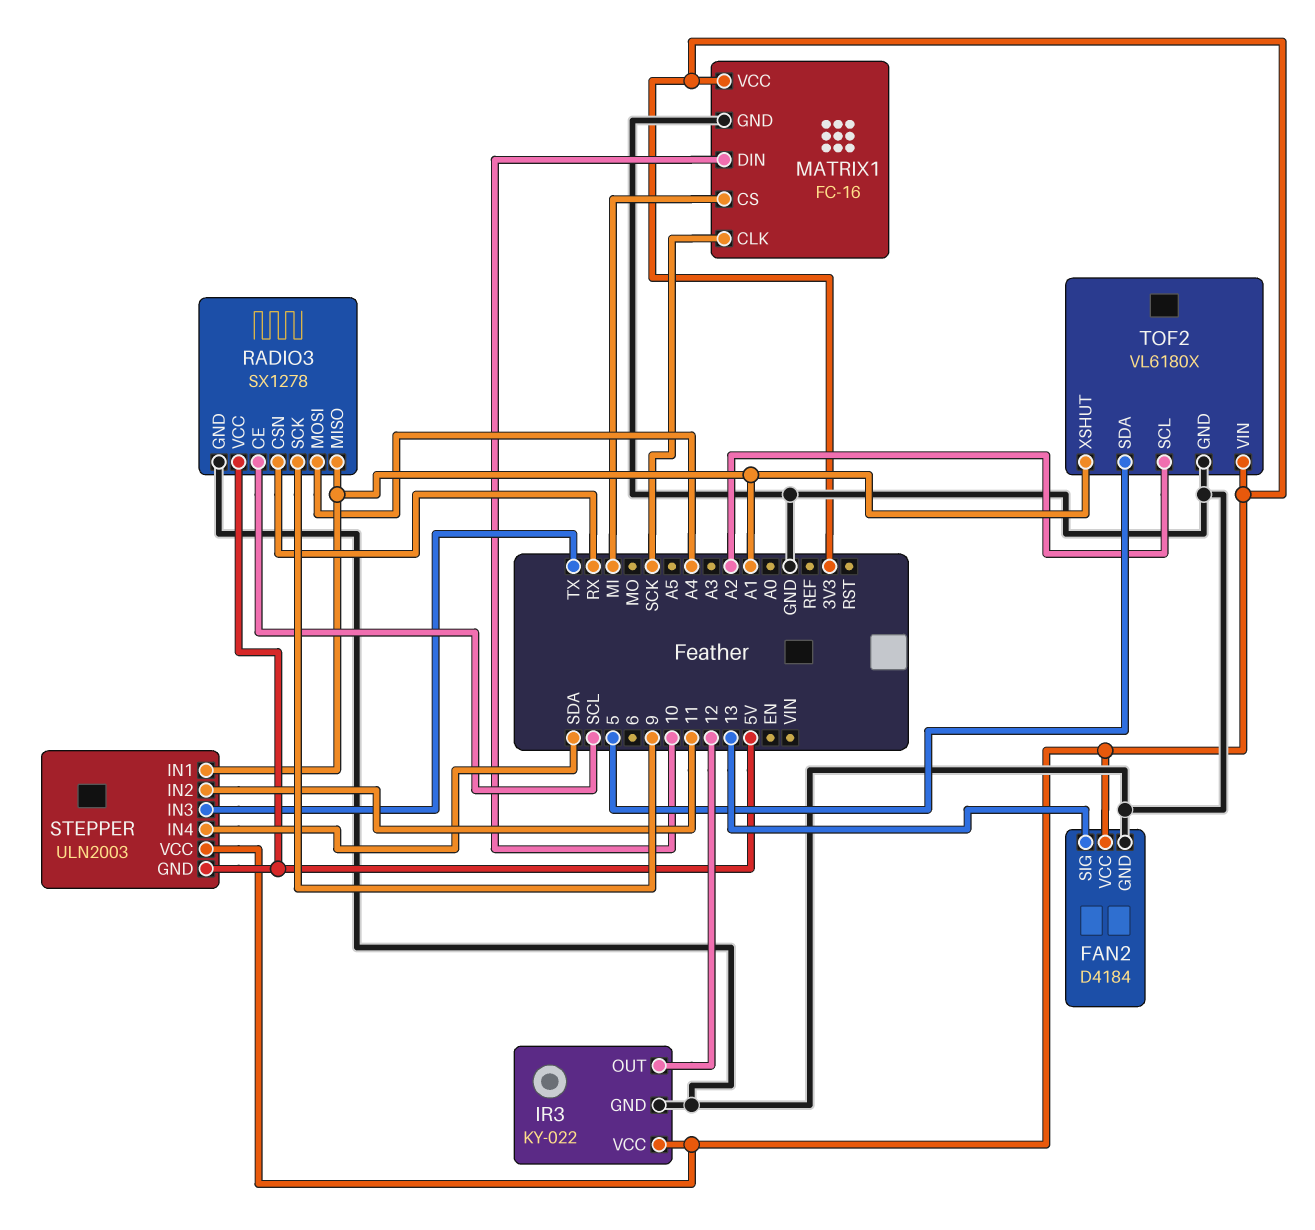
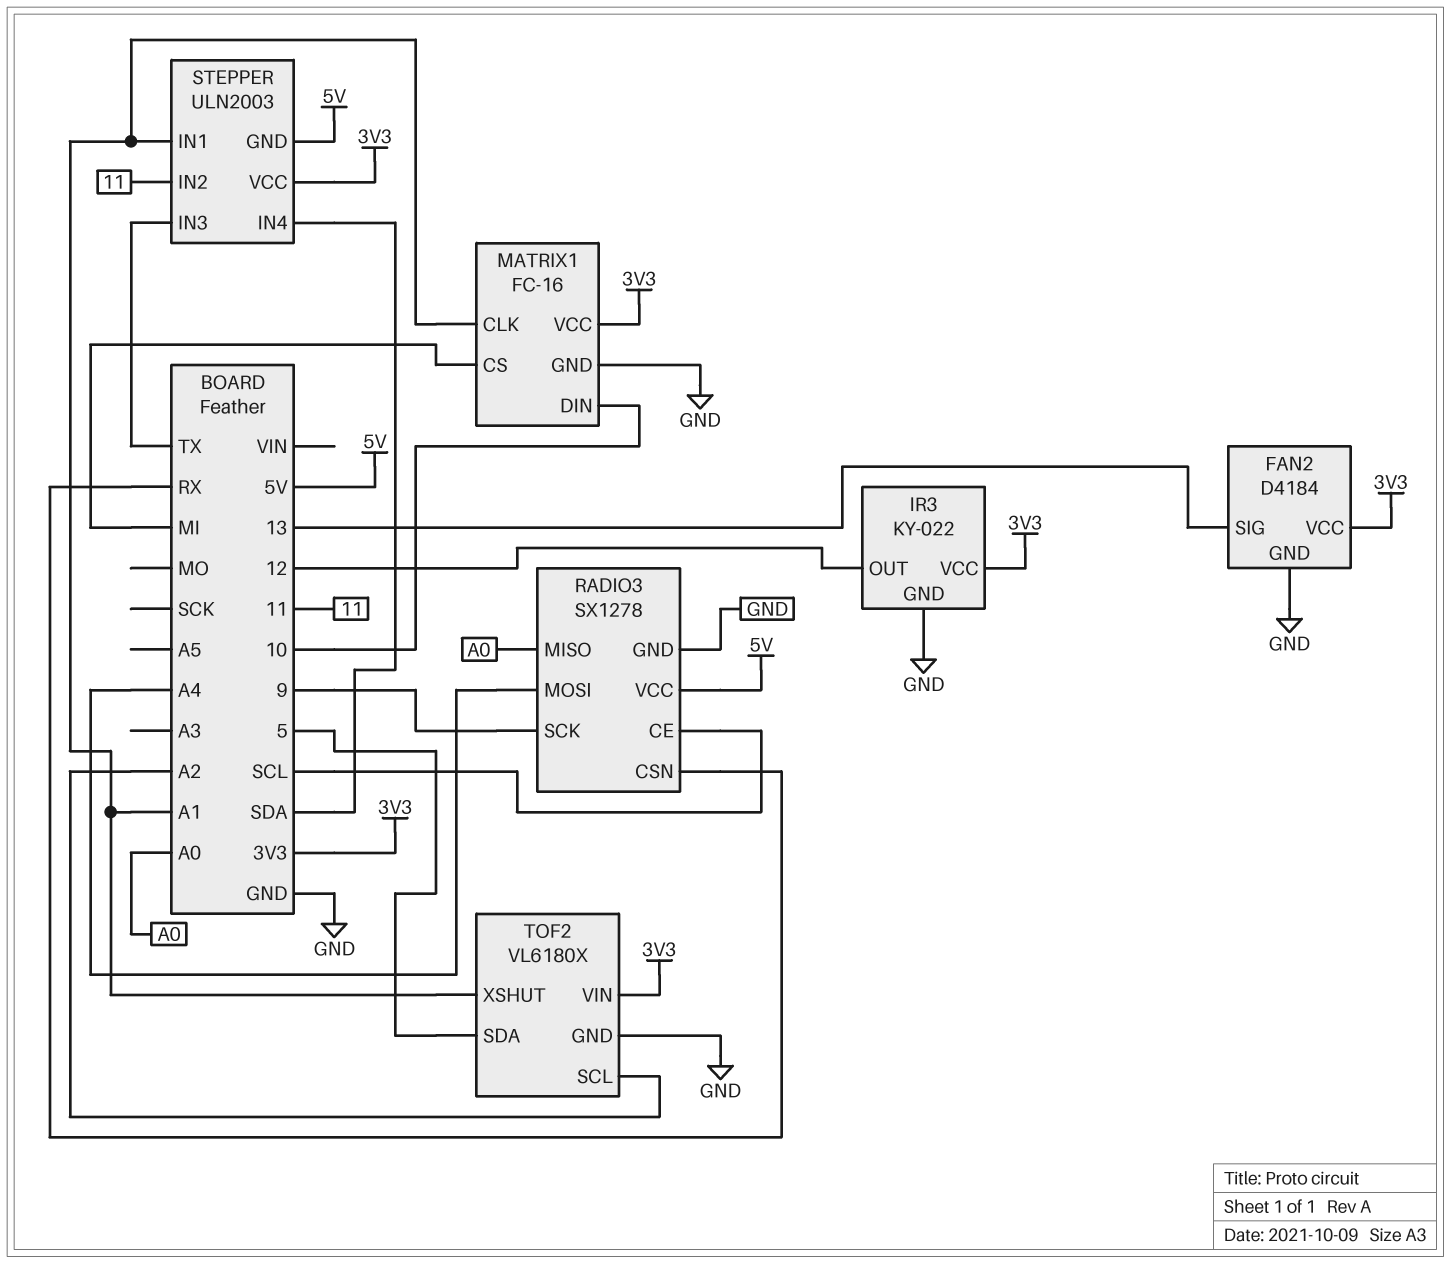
MATRIX1 pin CLK: SCK -> A1
RADIO3 pin MISO: A1 -> A0

